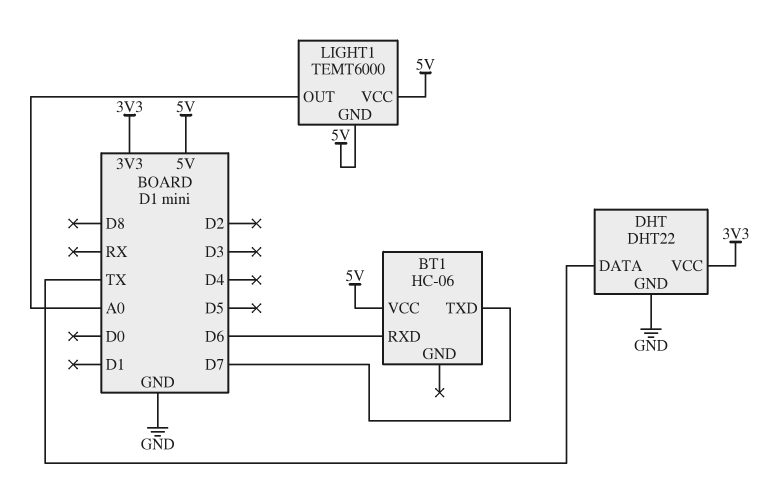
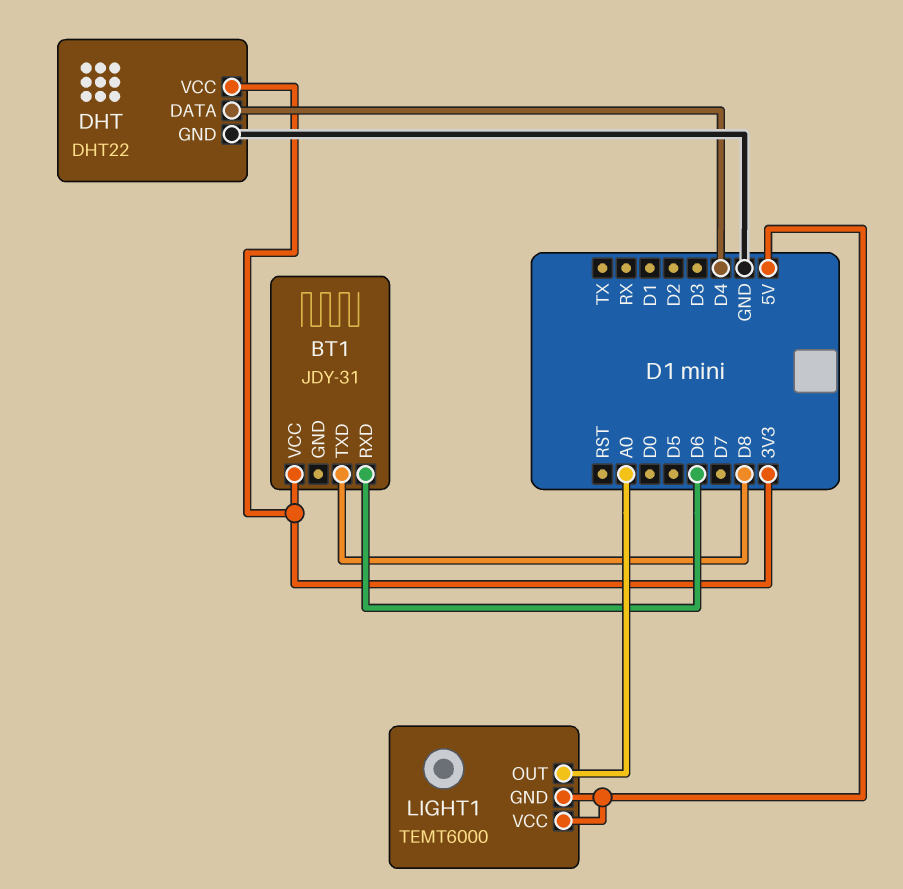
BT1: HC-06 -> JDY-31
BT1 pin TXD: D7 -> D8
BT1 pin VCC: 5V -> 3V3
DHT pin DATA: TX -> D4

